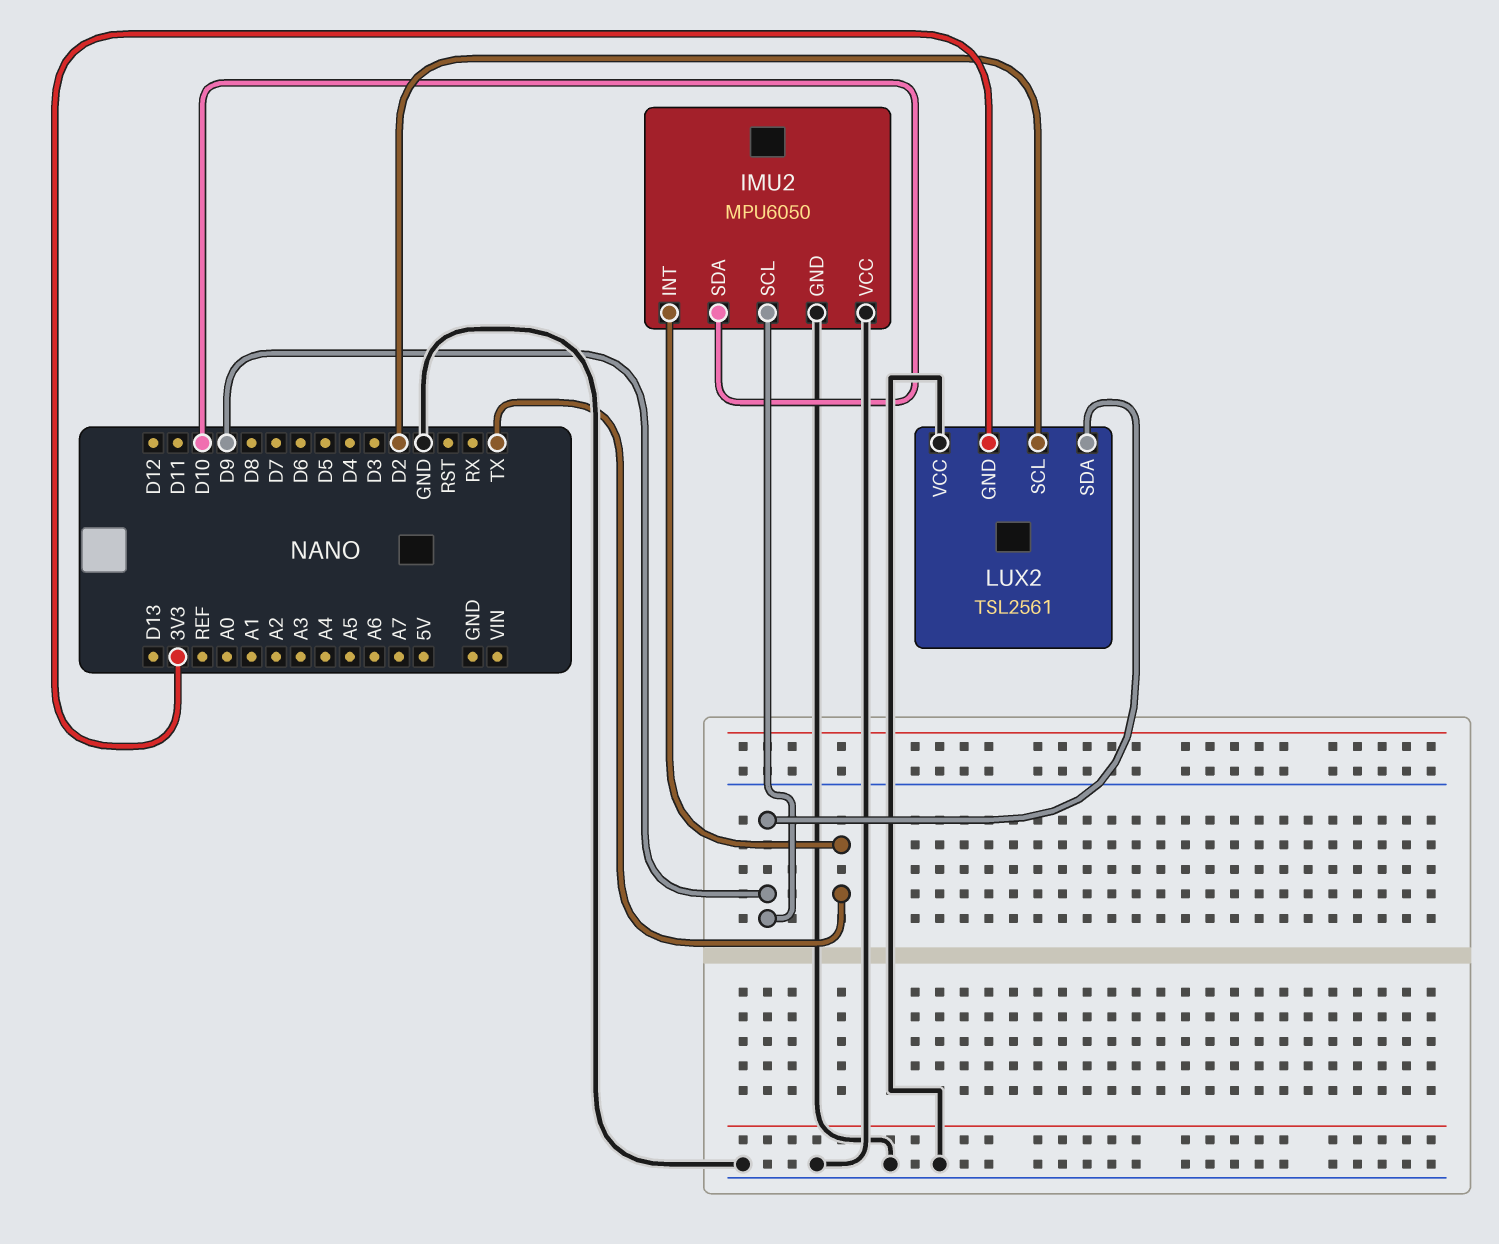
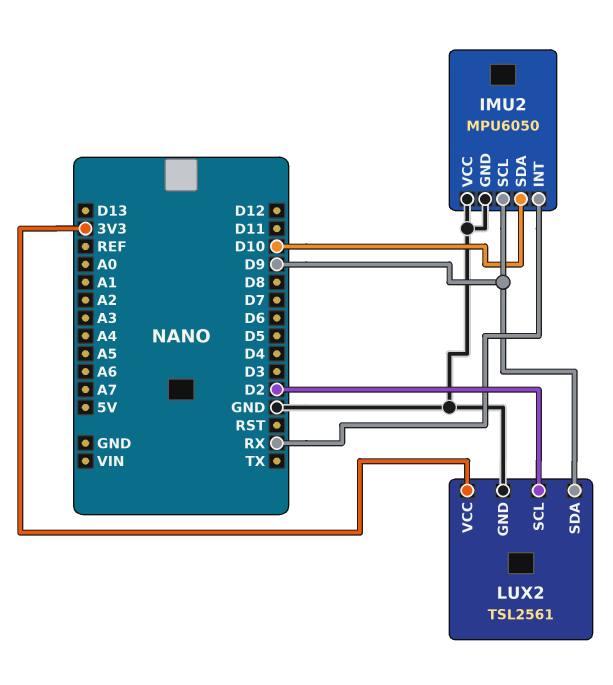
IMU2 pin INT: TX -> RX
LUX2 pin GND: 3V3 -> GND
LUX2 pin VCC: GND -> 3V3

